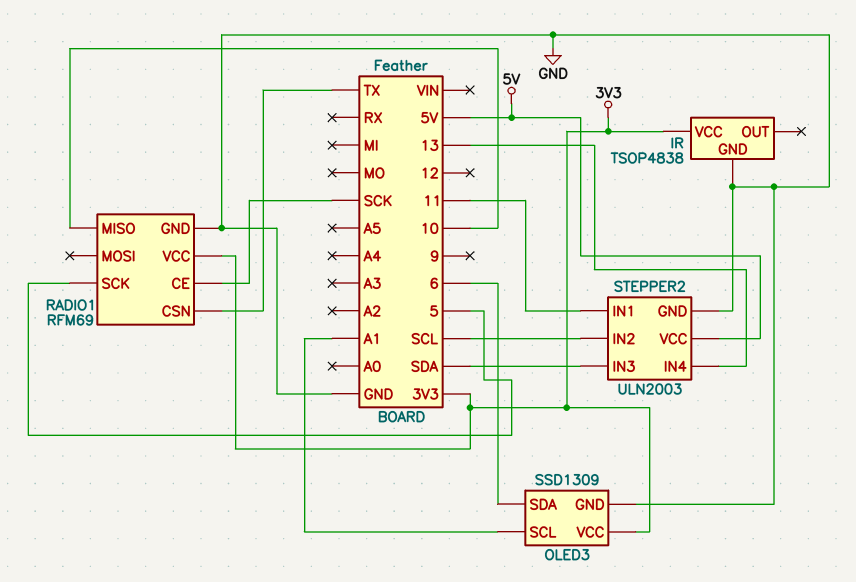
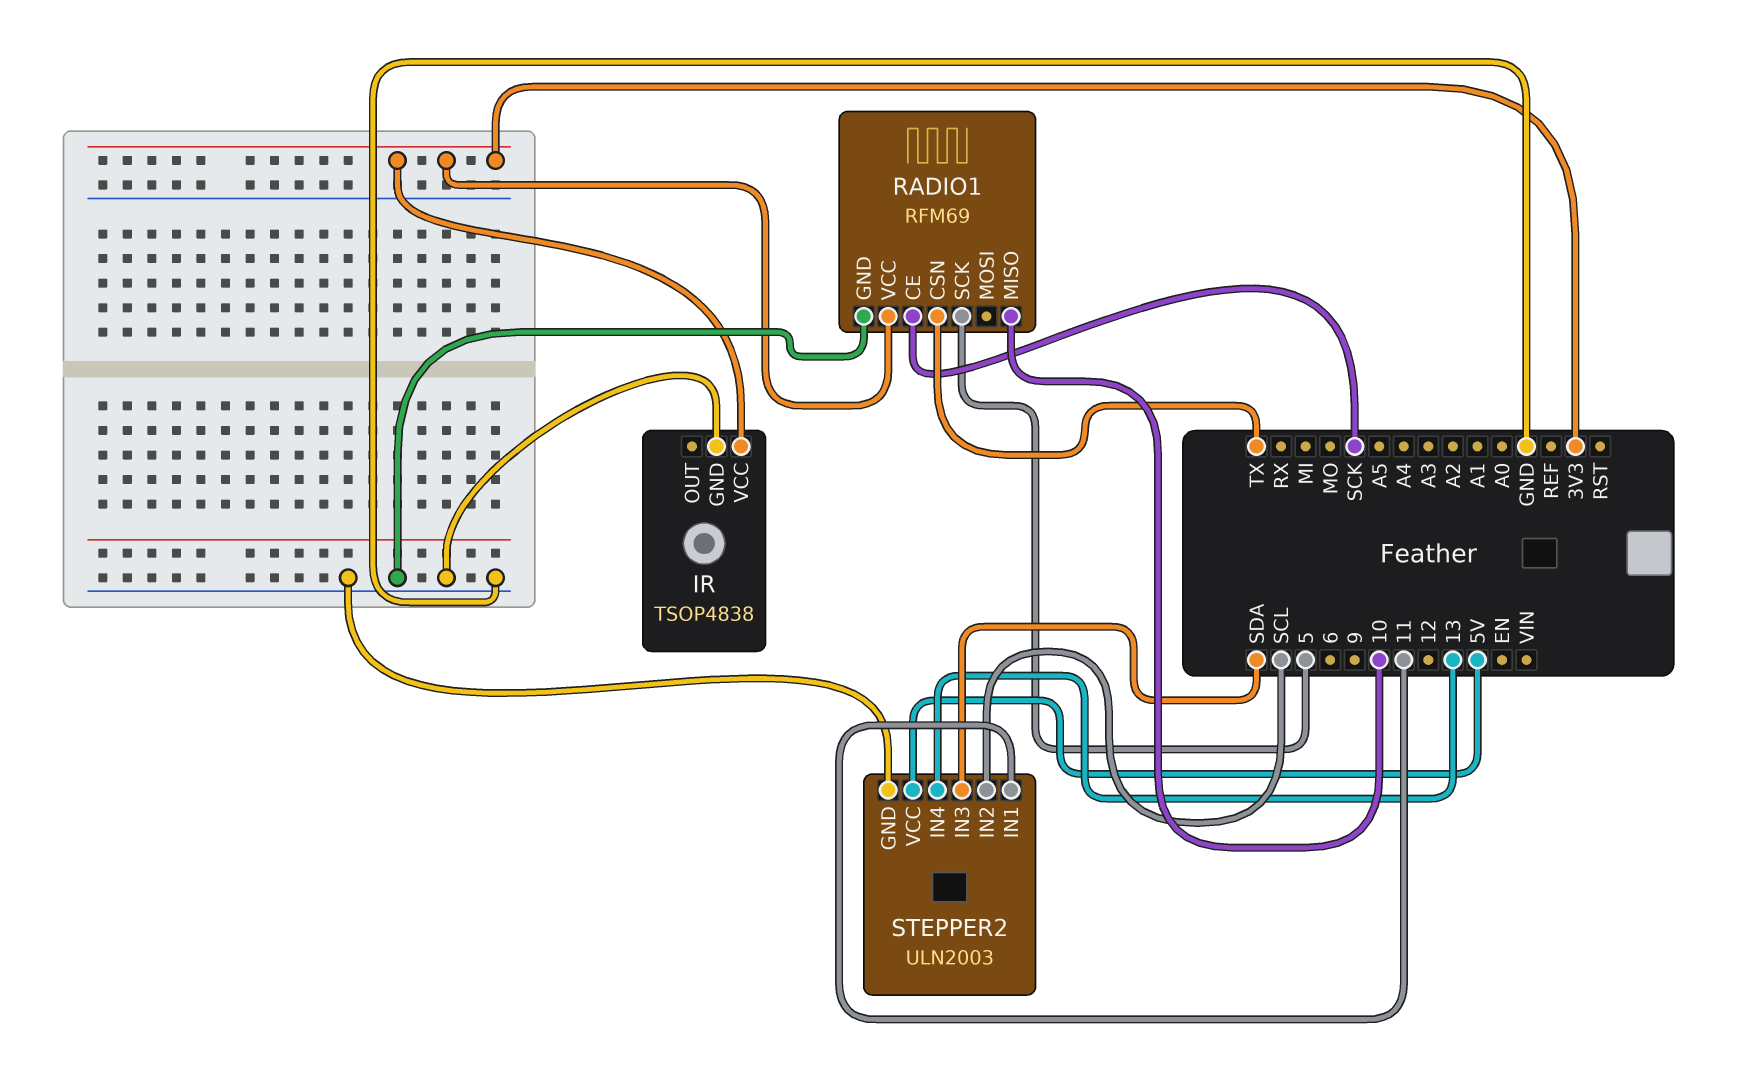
OLED3: SSD1309 -> none
OLED3 pin GND: GND -> none
OLED3 pin SCL: A1 -> none
OLED3 pin SDA: 6 -> none
OLED3 pin VCC: 3V3 -> none

